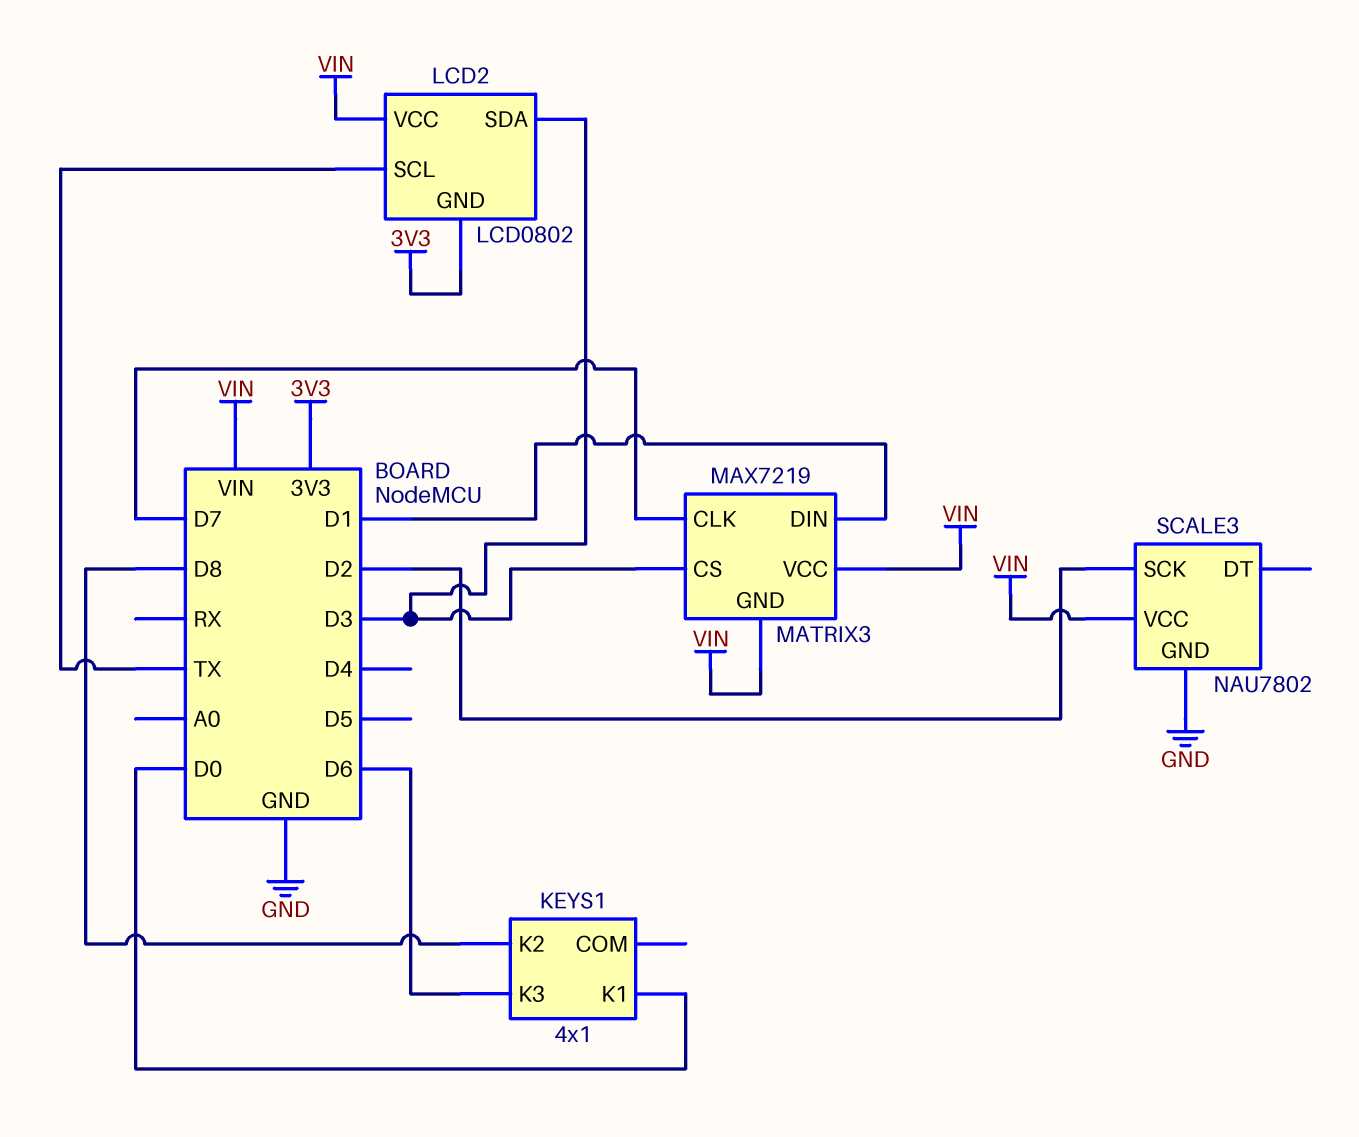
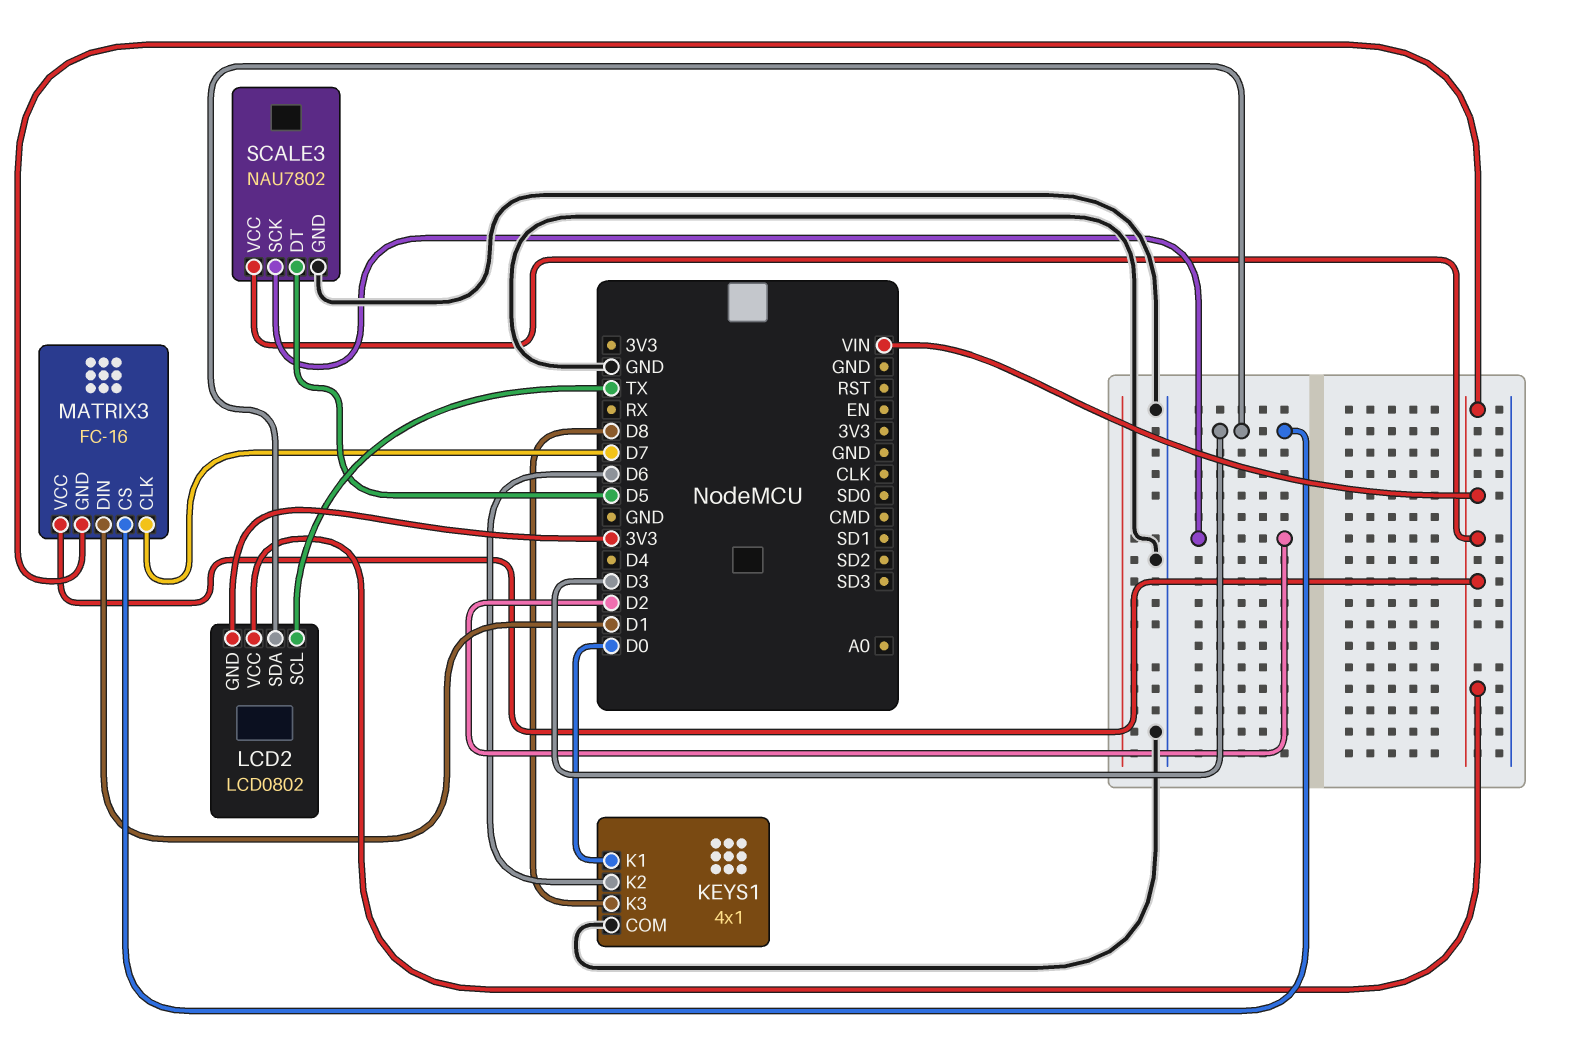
KEYS1 pin COM: none -> GND
KEYS1 pin K2: D8 -> D6
KEYS1 pin K3: D6 -> D8
MATRIX3: MAX7219 -> FC-16
SCALE3 pin DT: none -> D5

